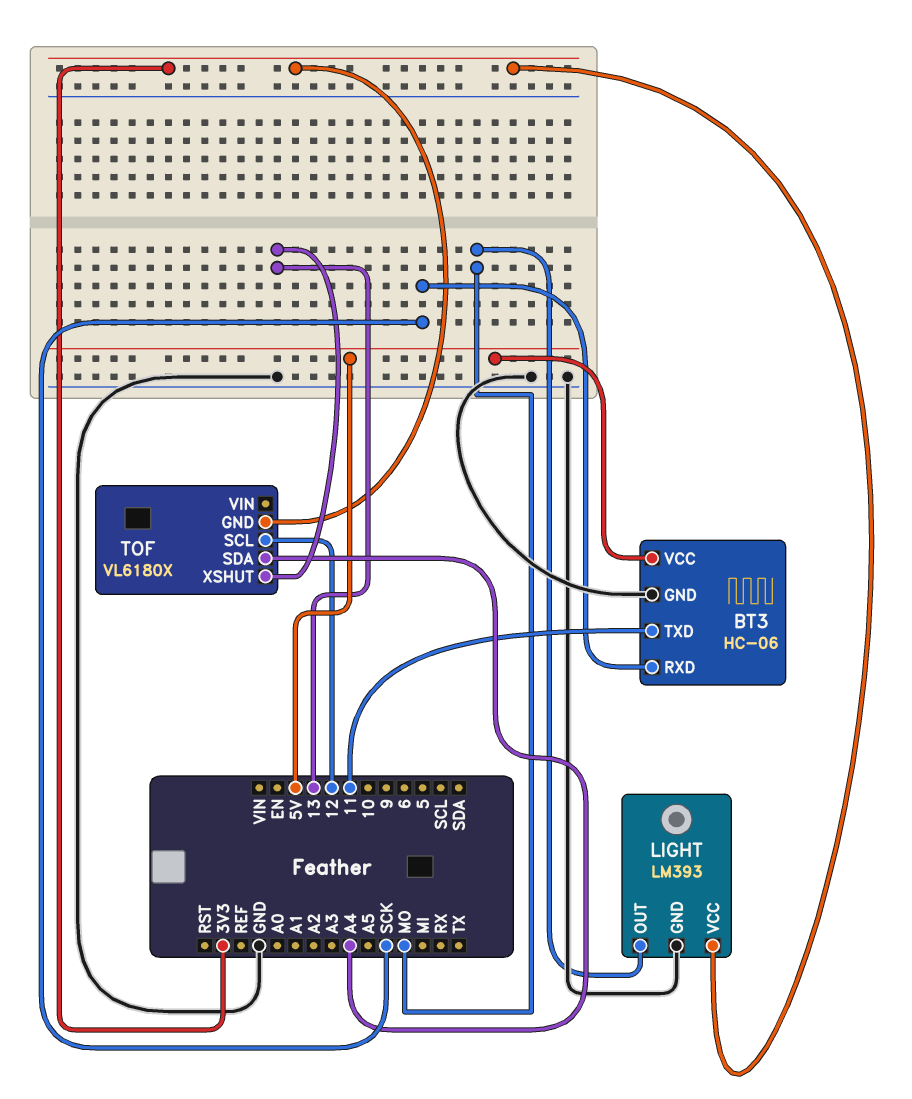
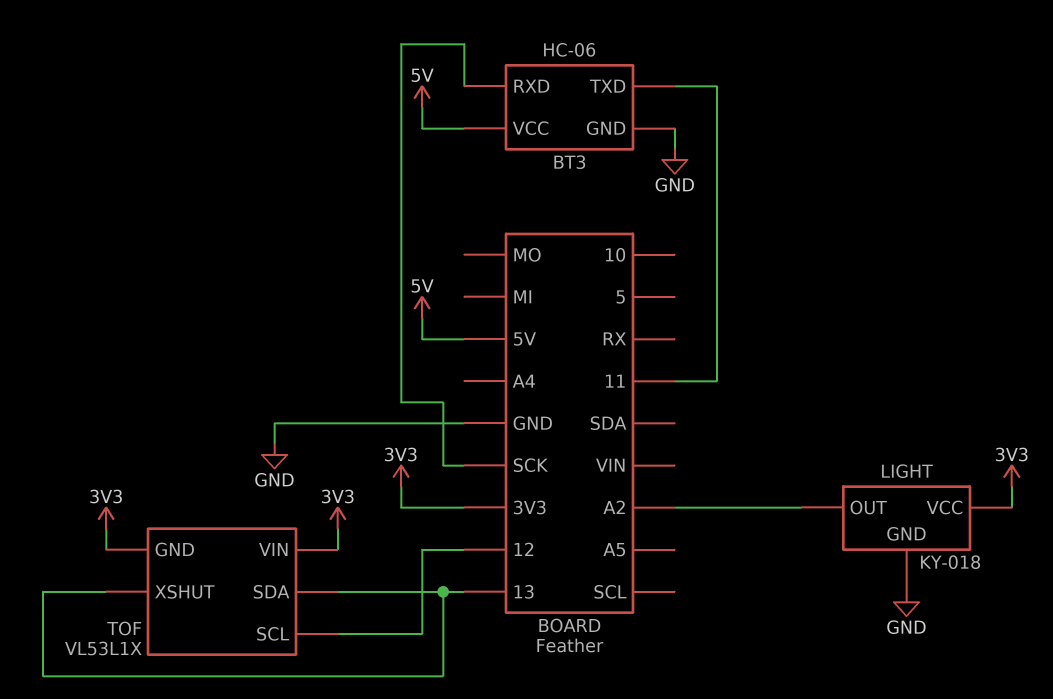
LIGHT: LM393 -> KY-018
LIGHT pin OUT: MO -> A2
TOF: VL6180X -> VL53L1X
TOF pin SDA: A4 -> 13
TOF pin VIN: none -> 3V3

